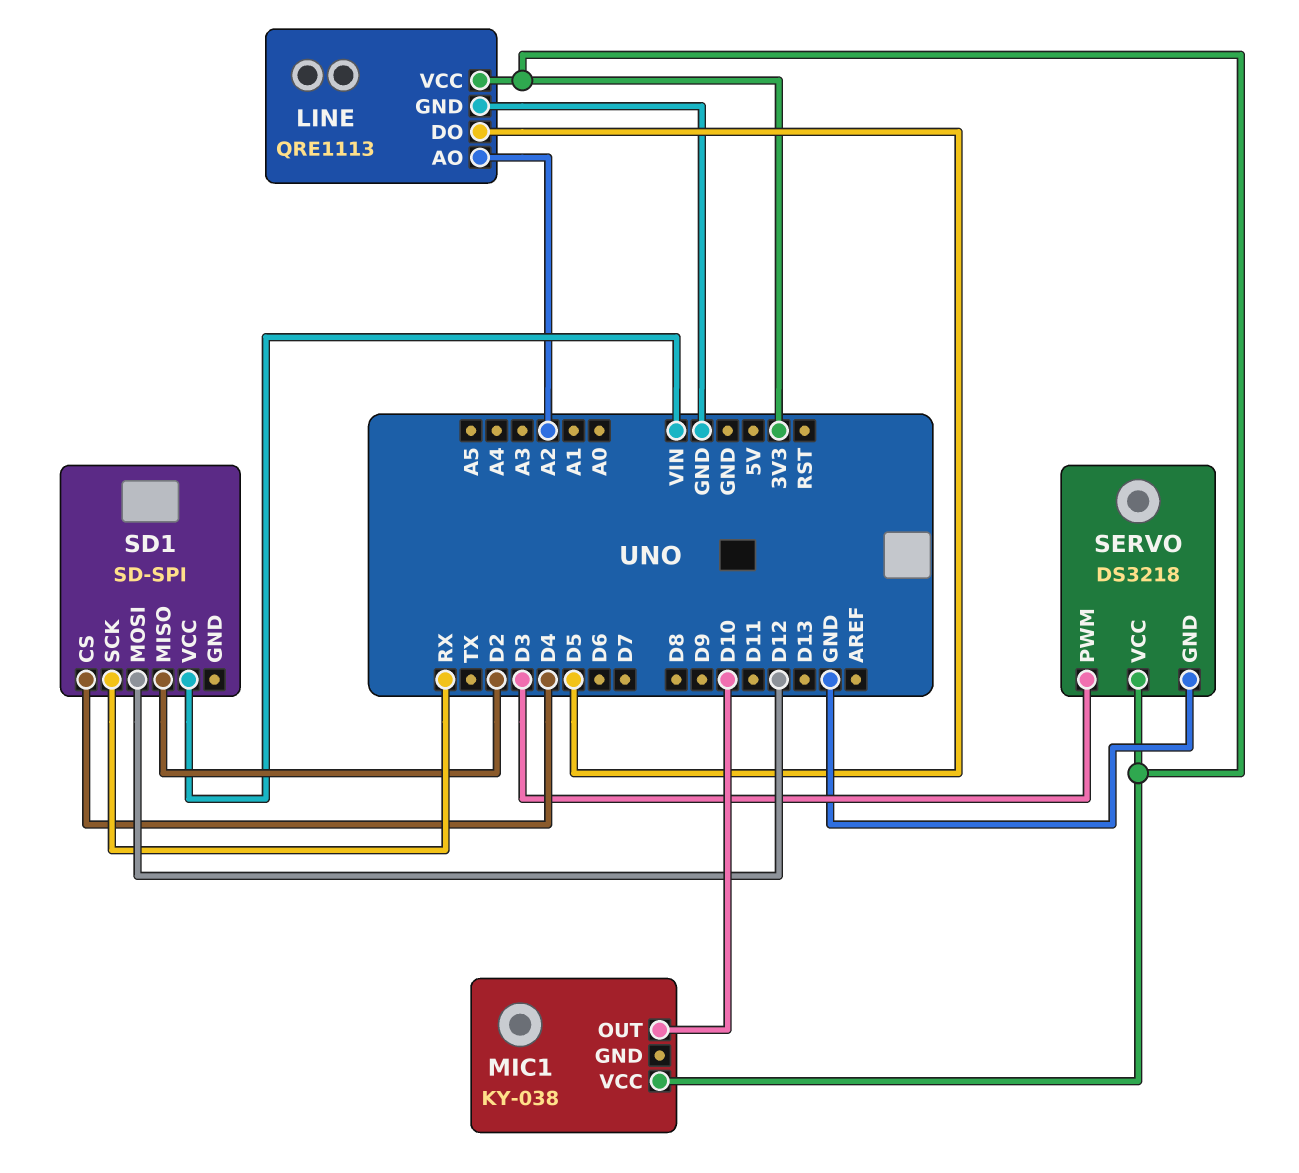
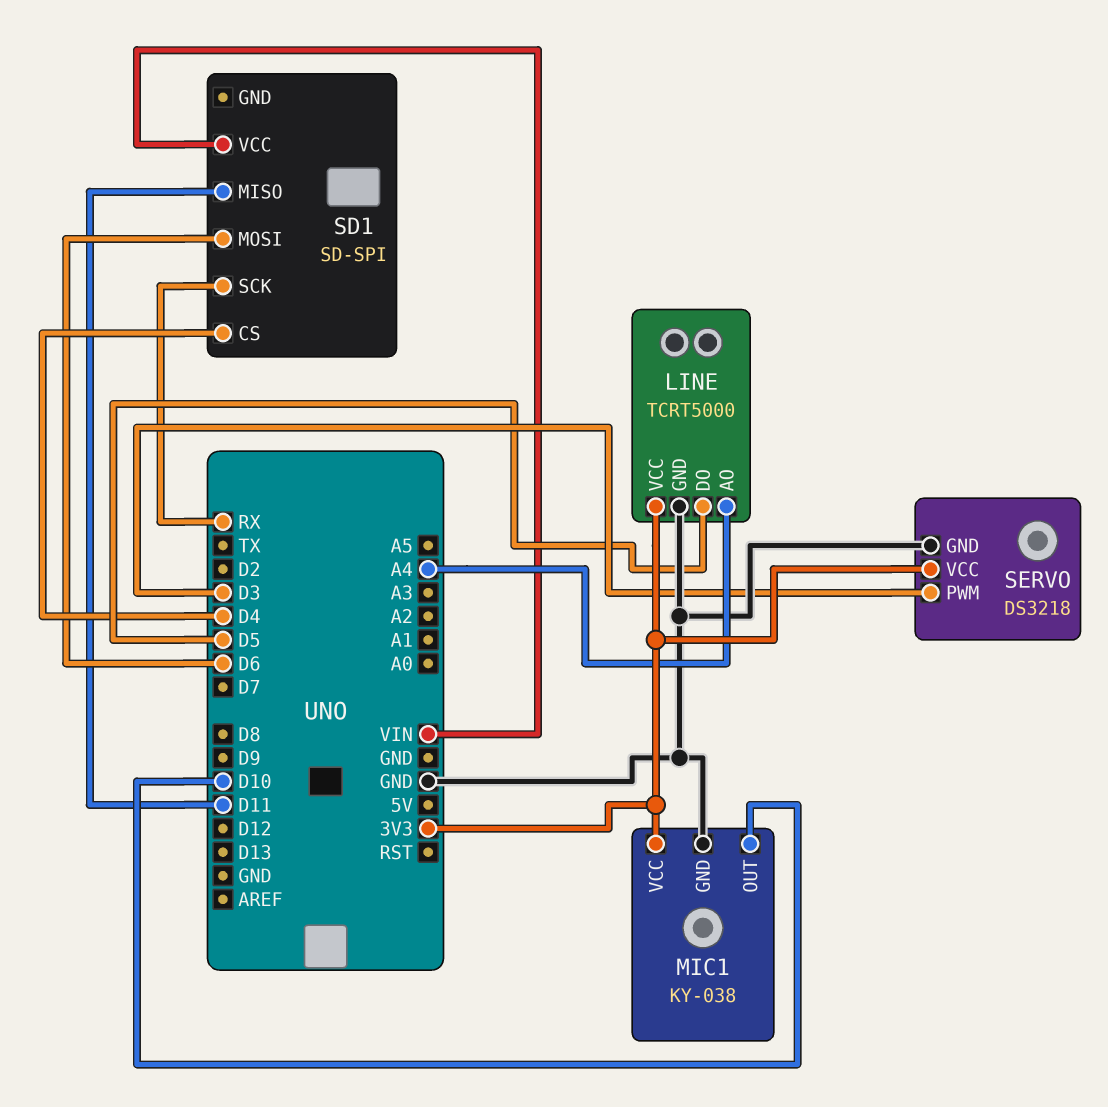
LINE: QRE1113 -> TCRT5000
LINE pin AO: A2 -> A4
MIC1 pin GND: none -> GND
SD1 pin MISO: D2 -> D11
SD1 pin MOSI: D12 -> D6

